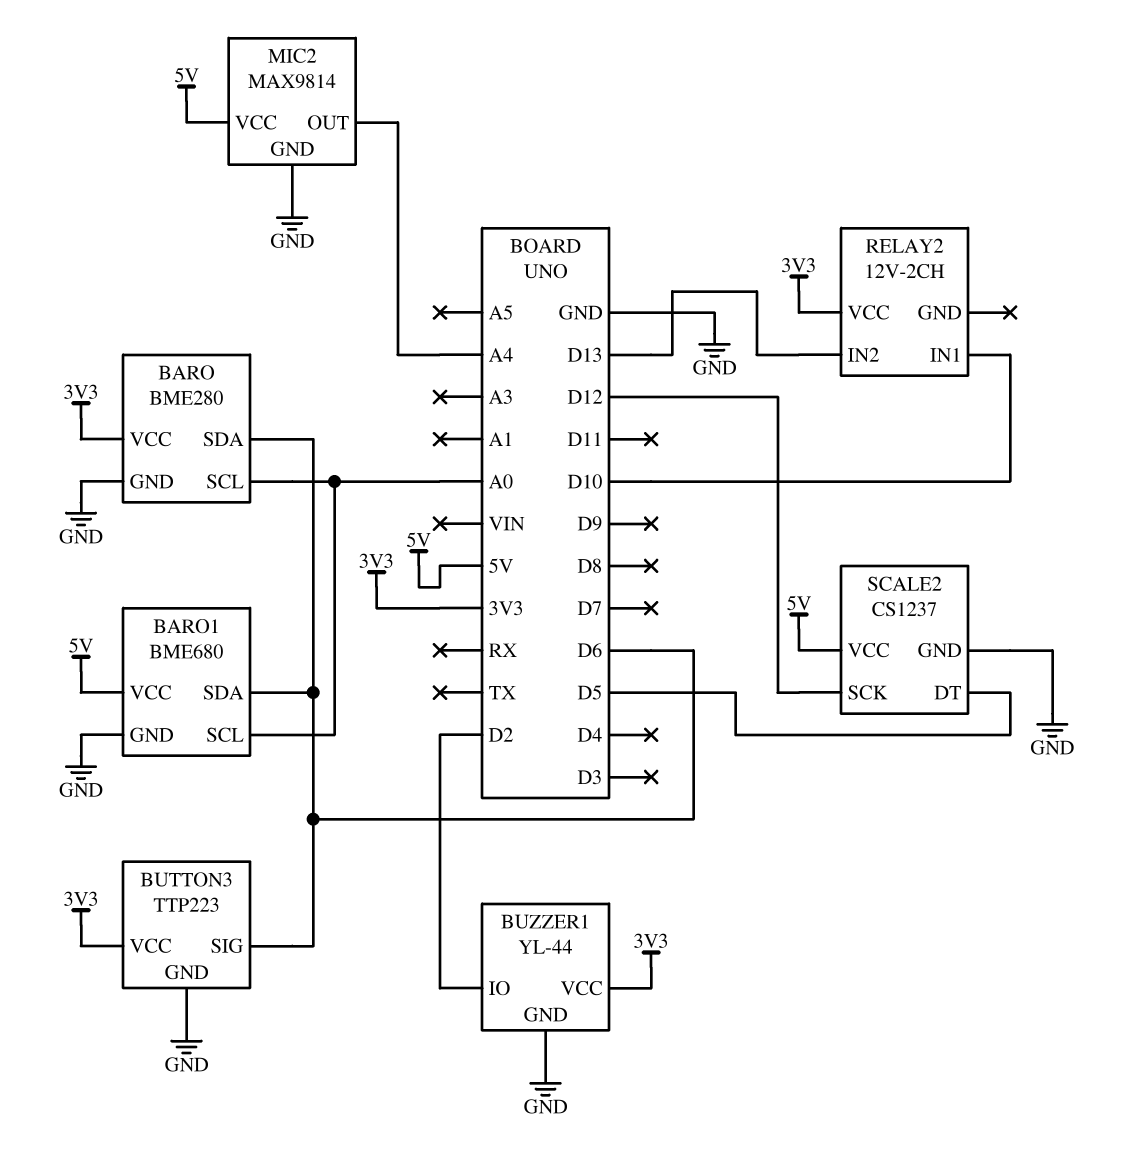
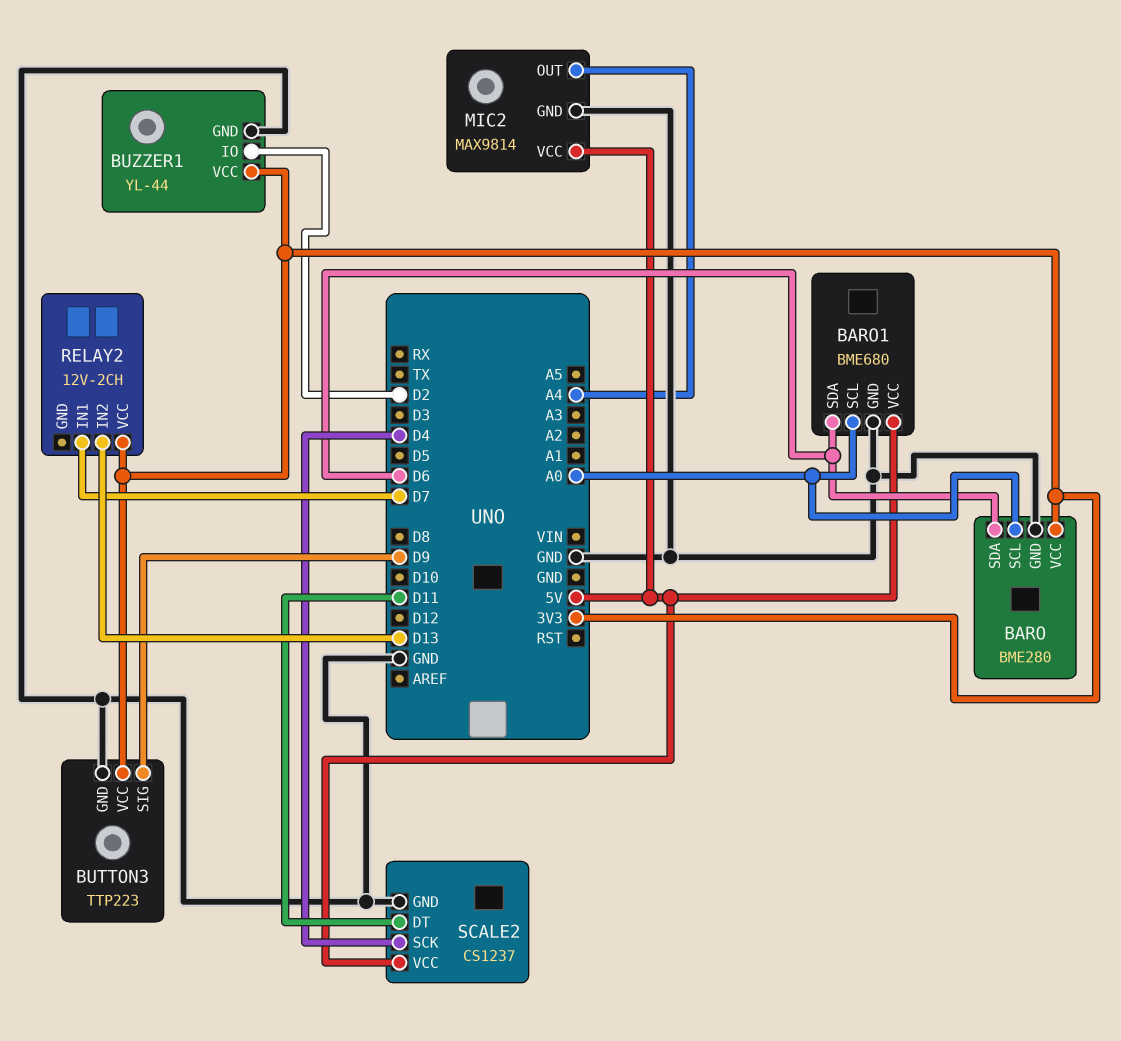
BUTTON3 pin SIG: D6 -> D9
RELAY2 pin IN1: D10 -> D7
SCALE2 pin DT: D5 -> D11
SCALE2 pin SCK: D12 -> D4

